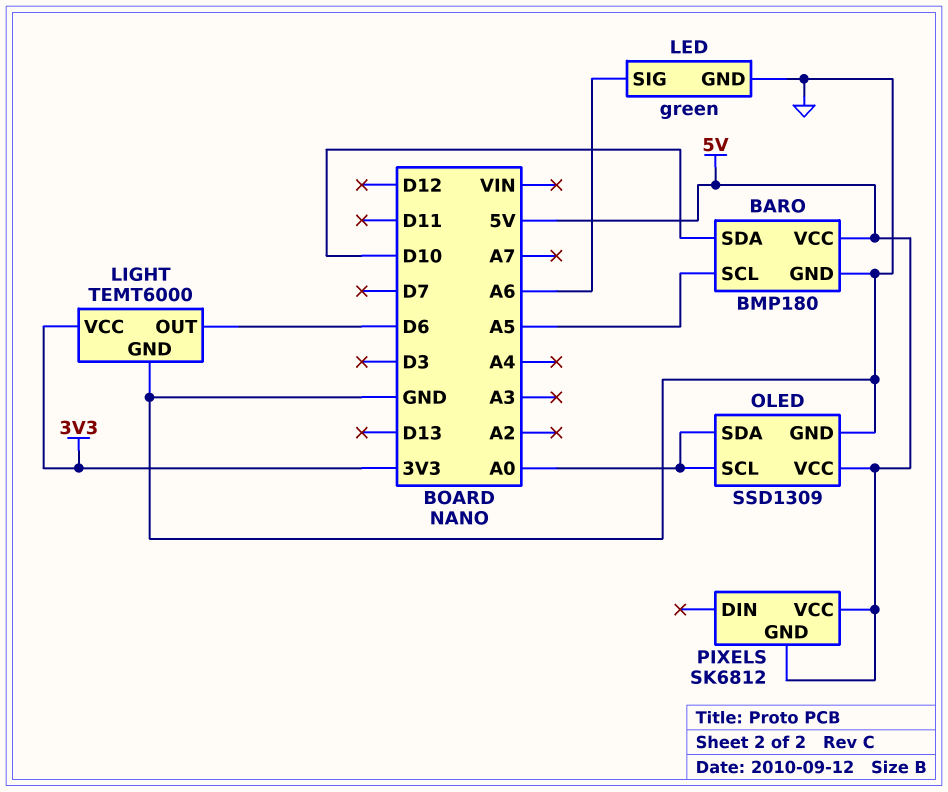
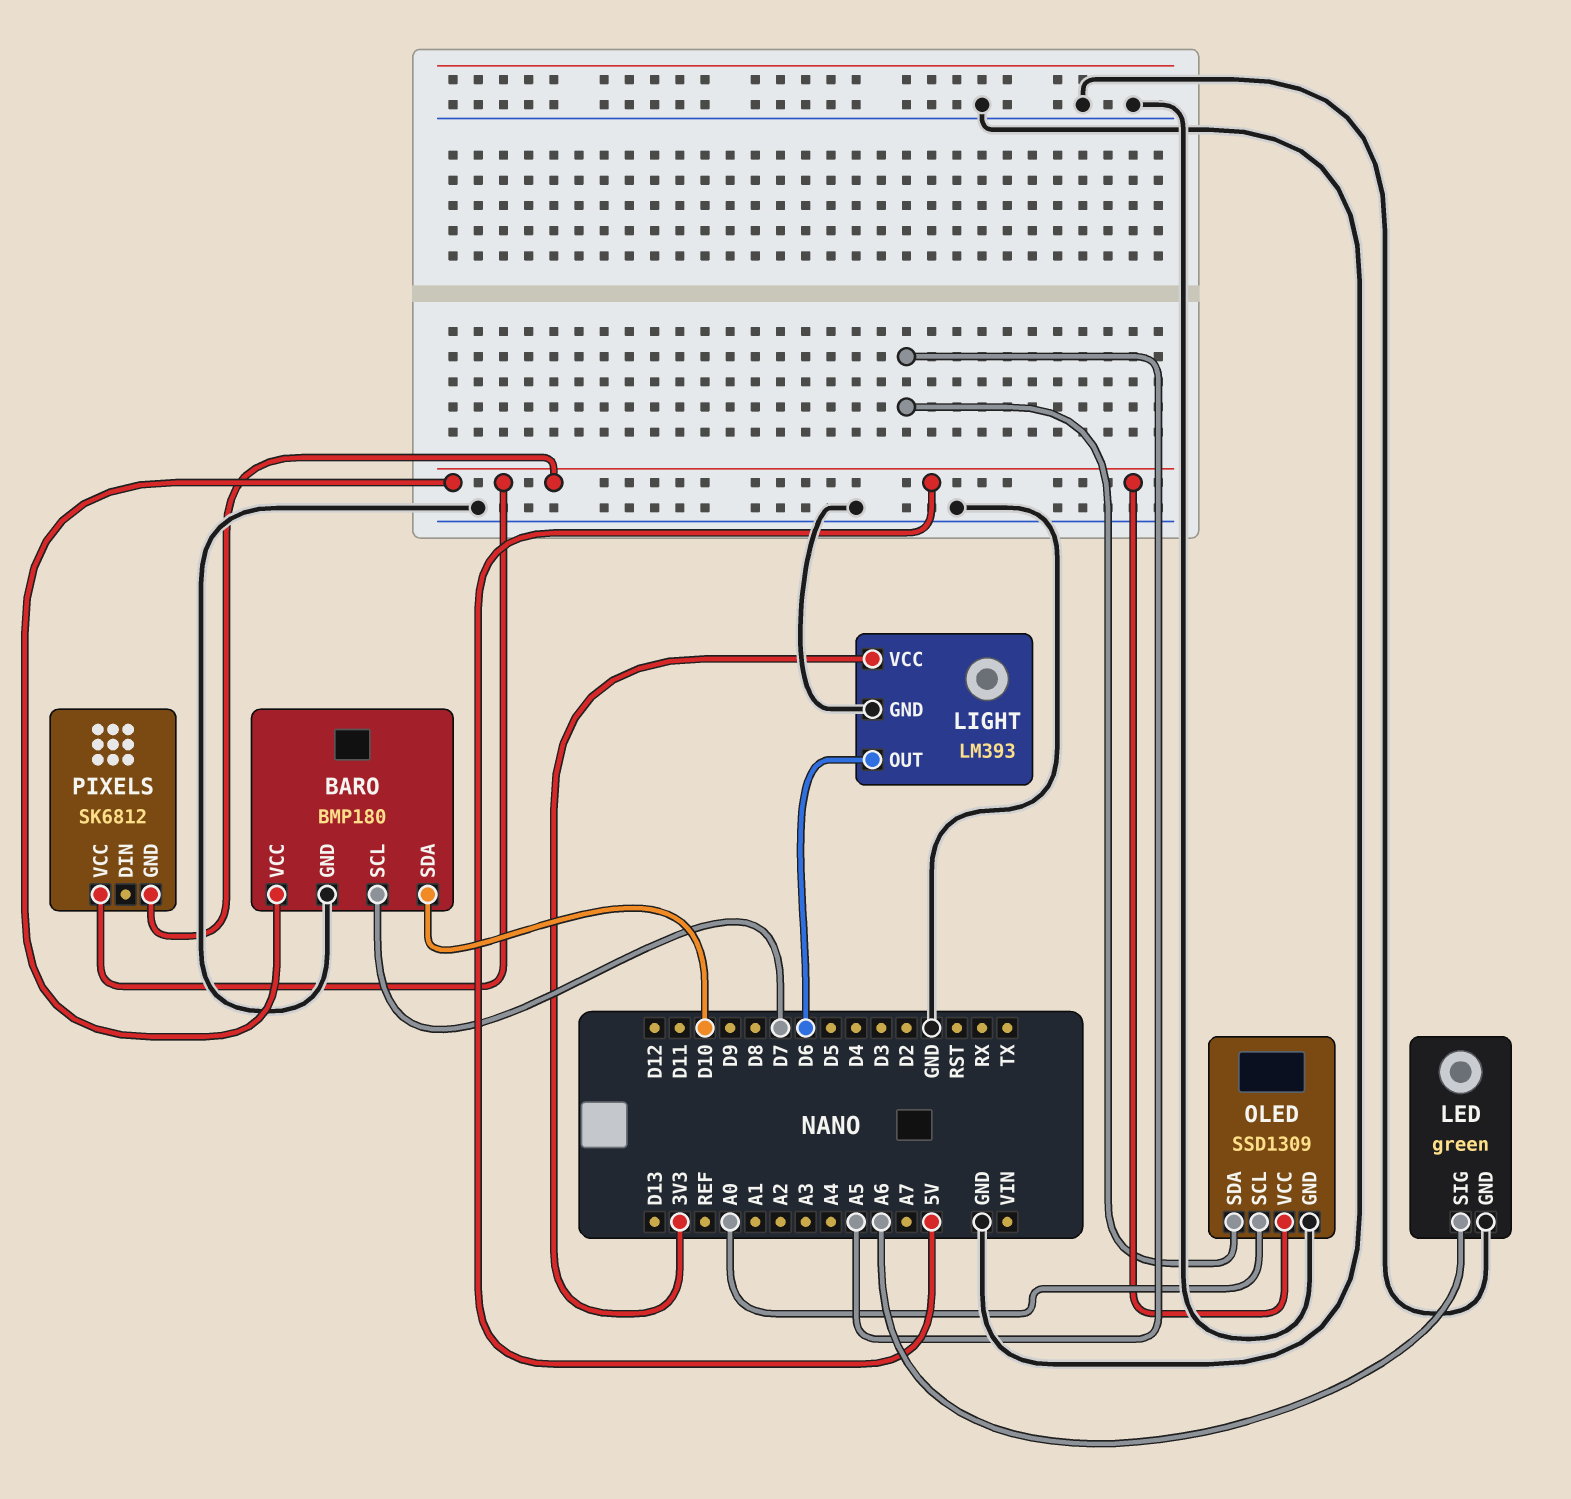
BARO pin SCL: A5 -> D7
LIGHT: TEMT6000 -> LM393
OLED pin SDA: A0 -> A5

